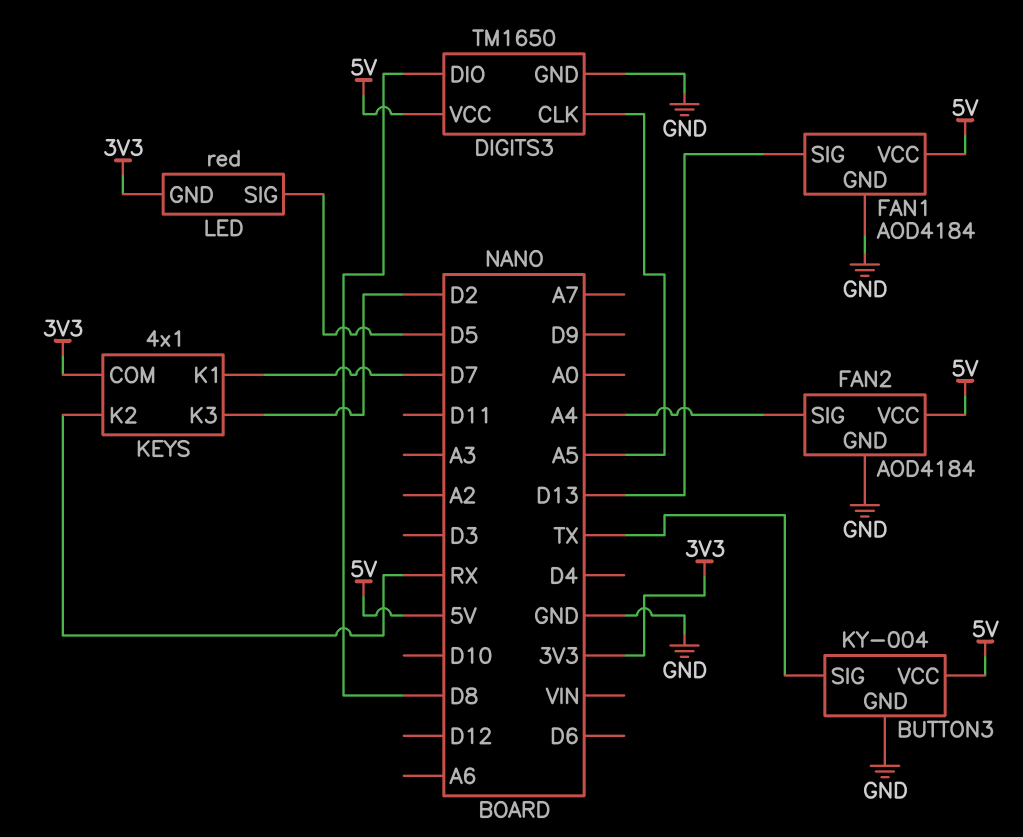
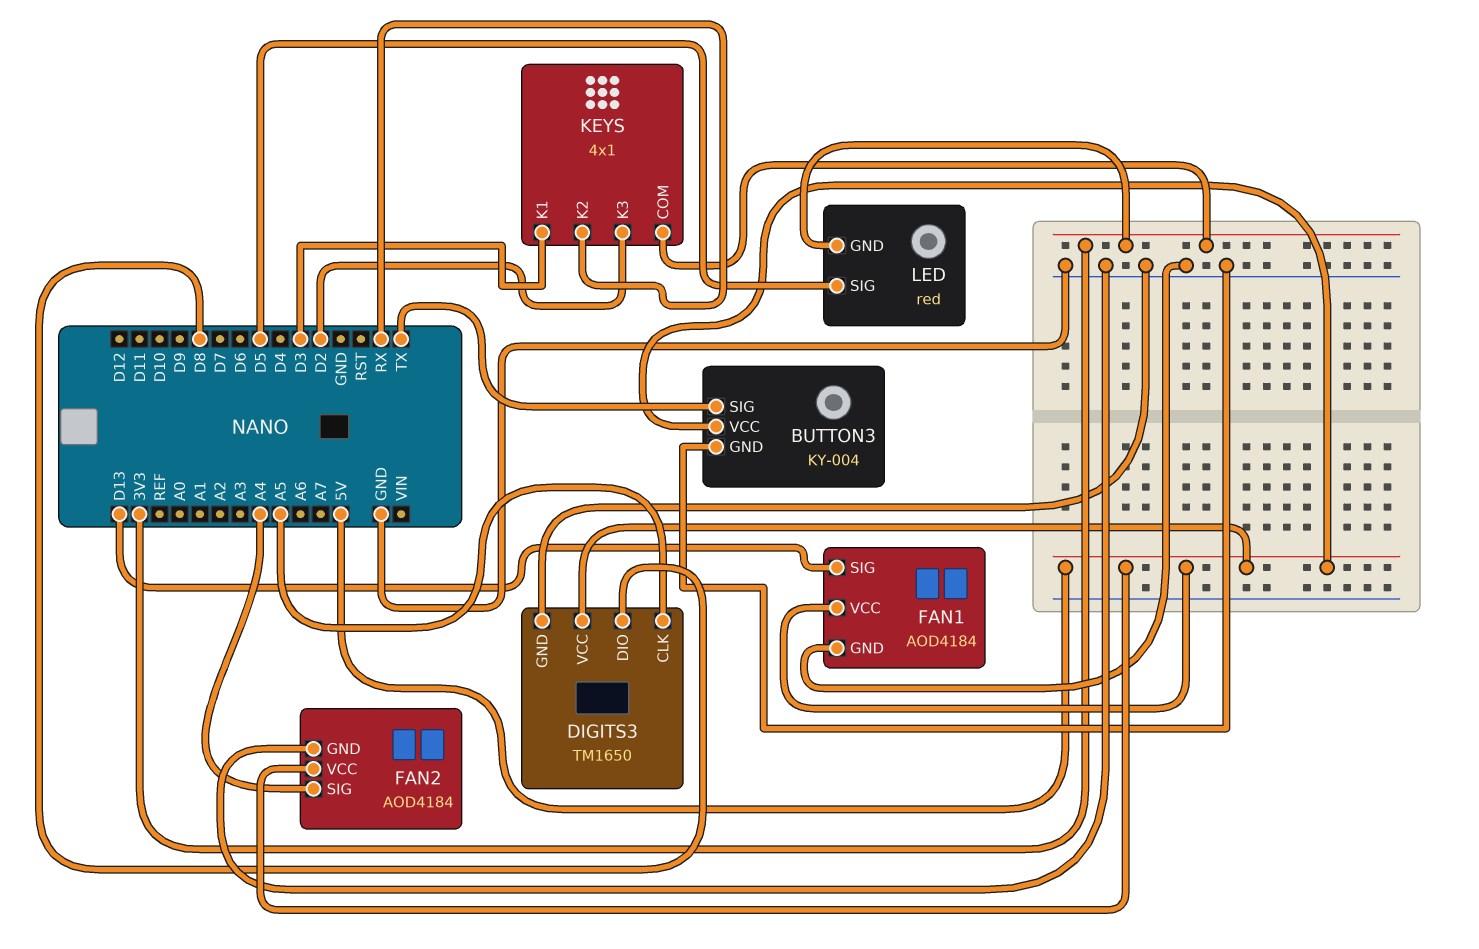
KEYS pin K1: D7 -> D3

